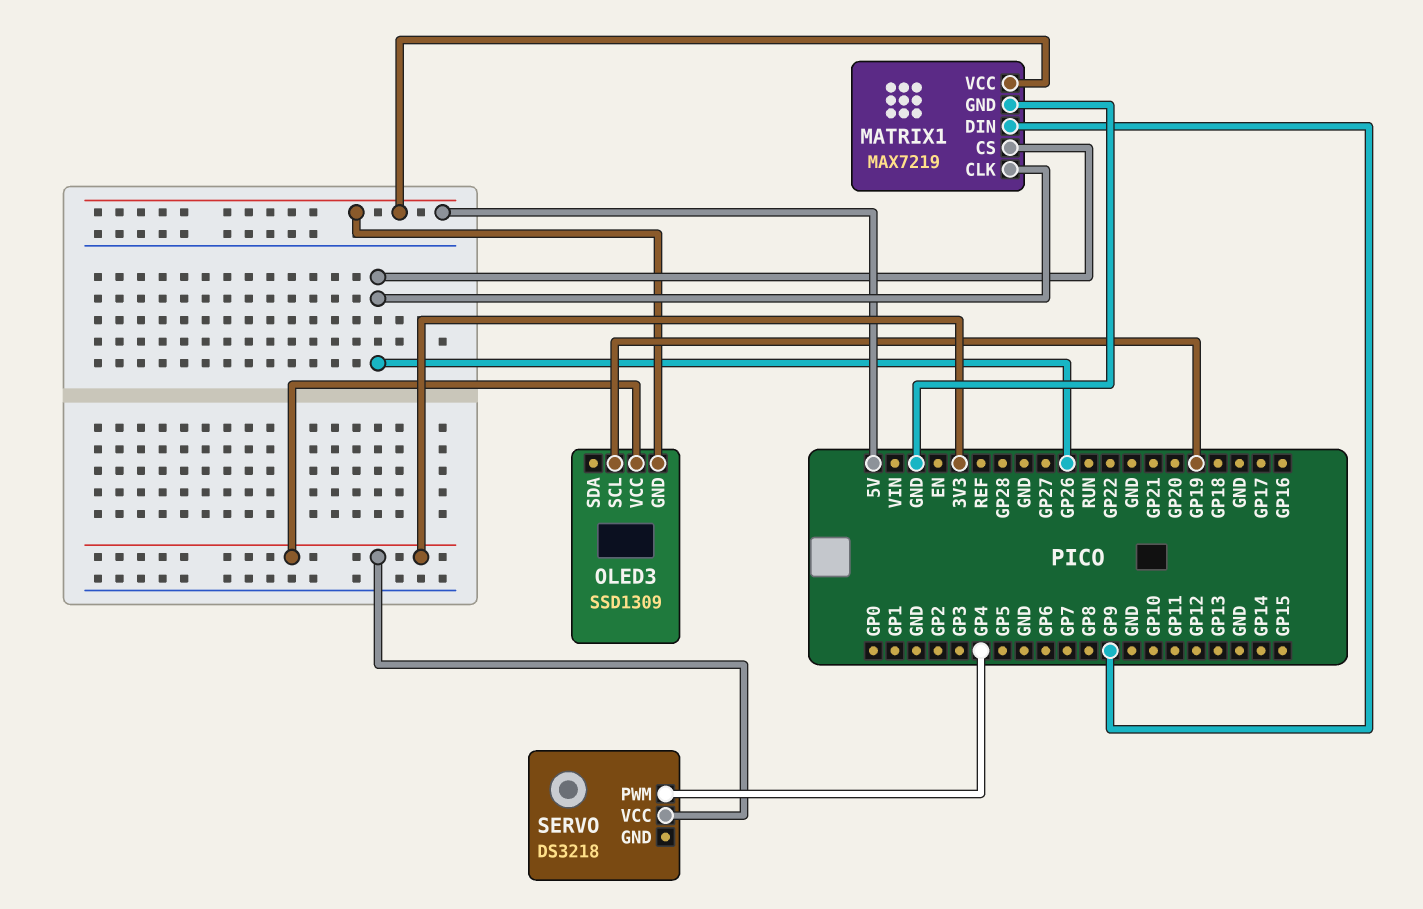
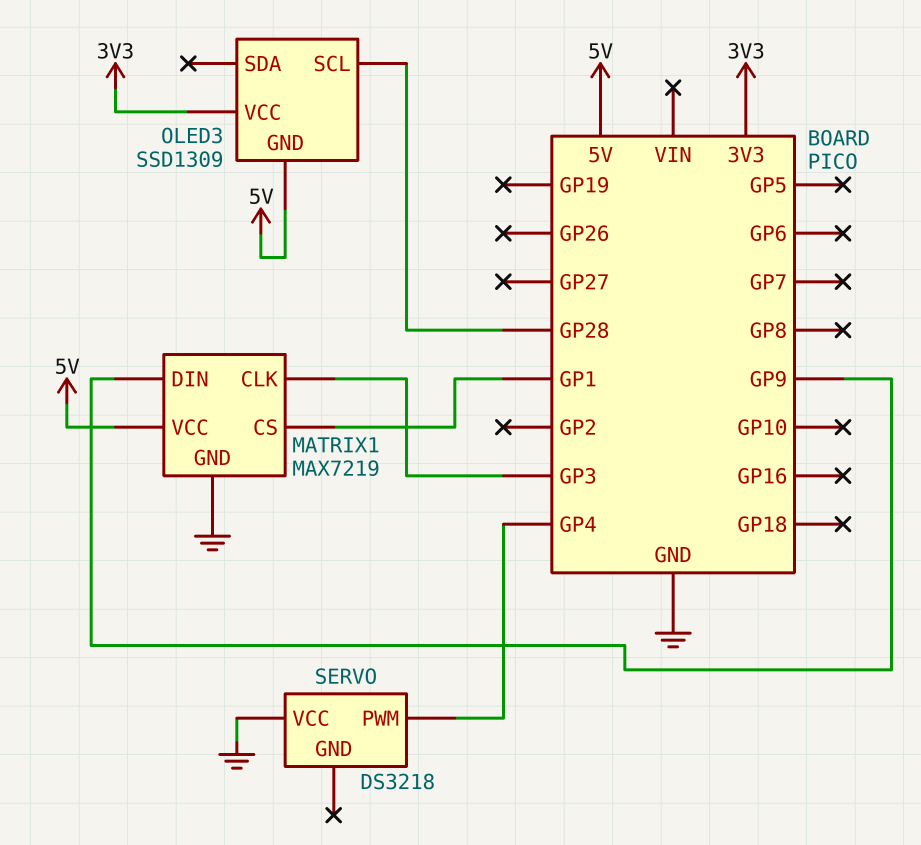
MATRIX1 pin CLK: GP26 -> GP3
MATRIX1 pin CS: GP26 -> GP1
OLED3 pin SCL: GP19 -> GP28
SERVO pin VCC: 3V3 -> GND

